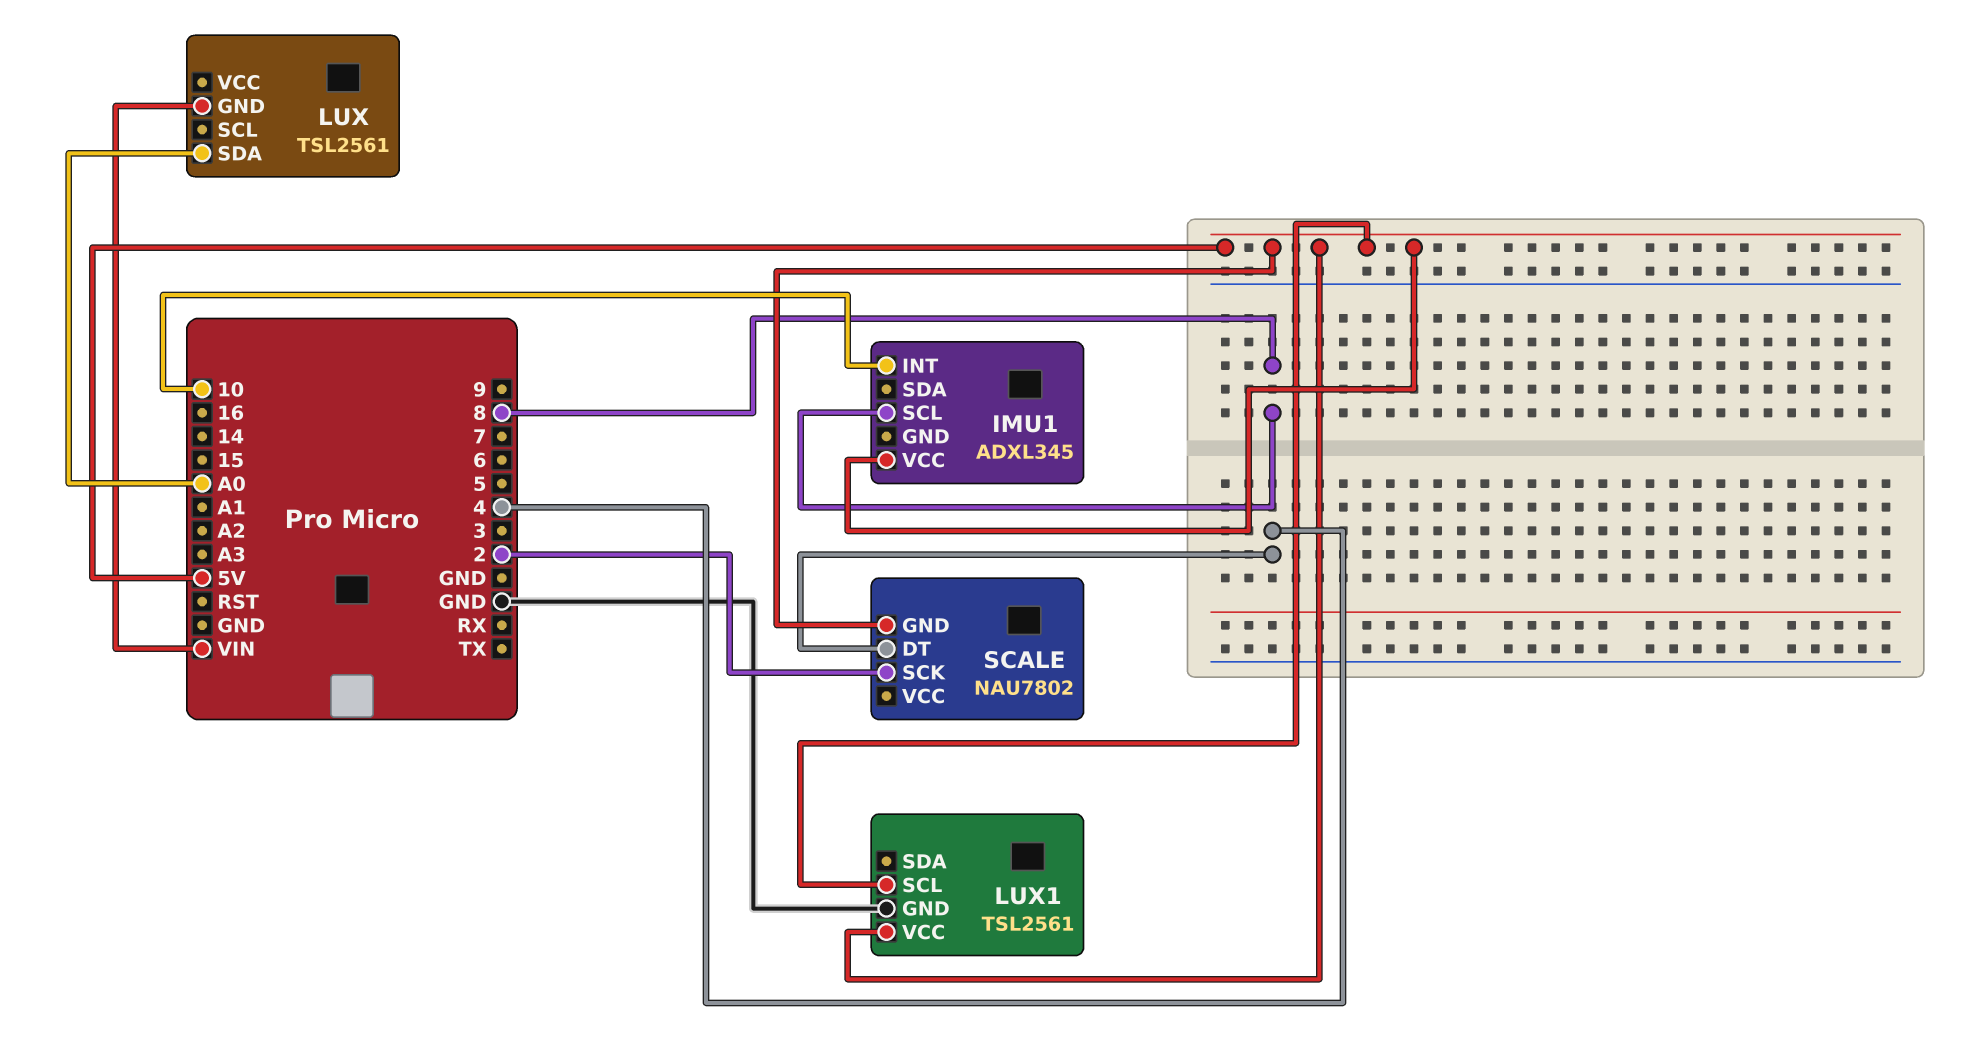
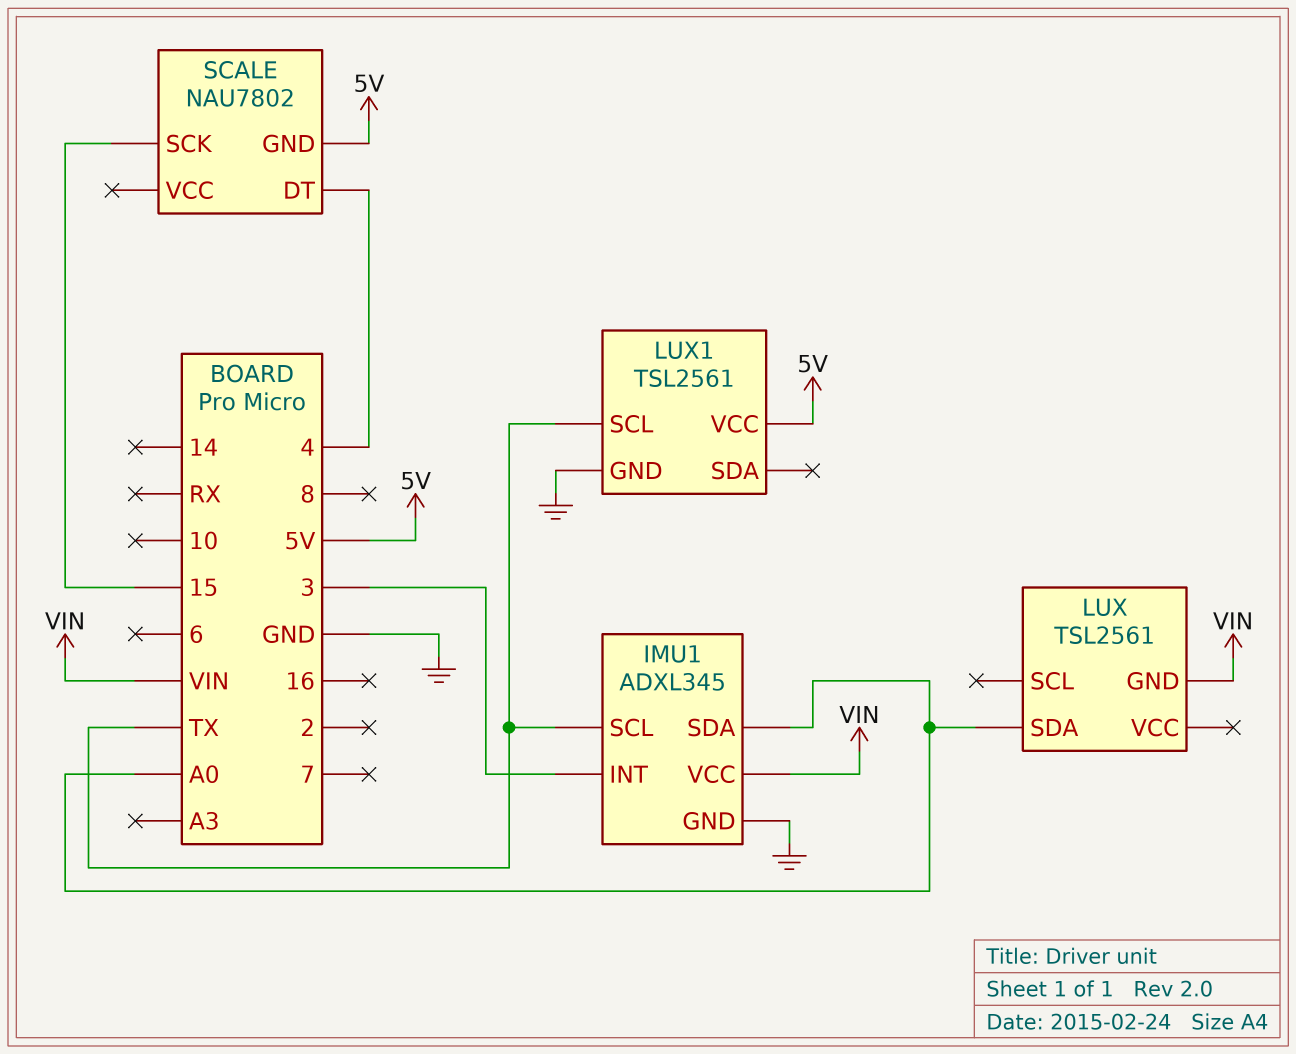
IMU1 pin GND: none -> GND
IMU1 pin INT: 10 -> 3
IMU1 pin SCL: 8 -> TX
IMU1 pin SDA: none -> A0
IMU1 pin VCC: 5V -> VIN
LUX1 pin SCL: 5V -> TX
SCALE pin SCK: 2 -> 15

